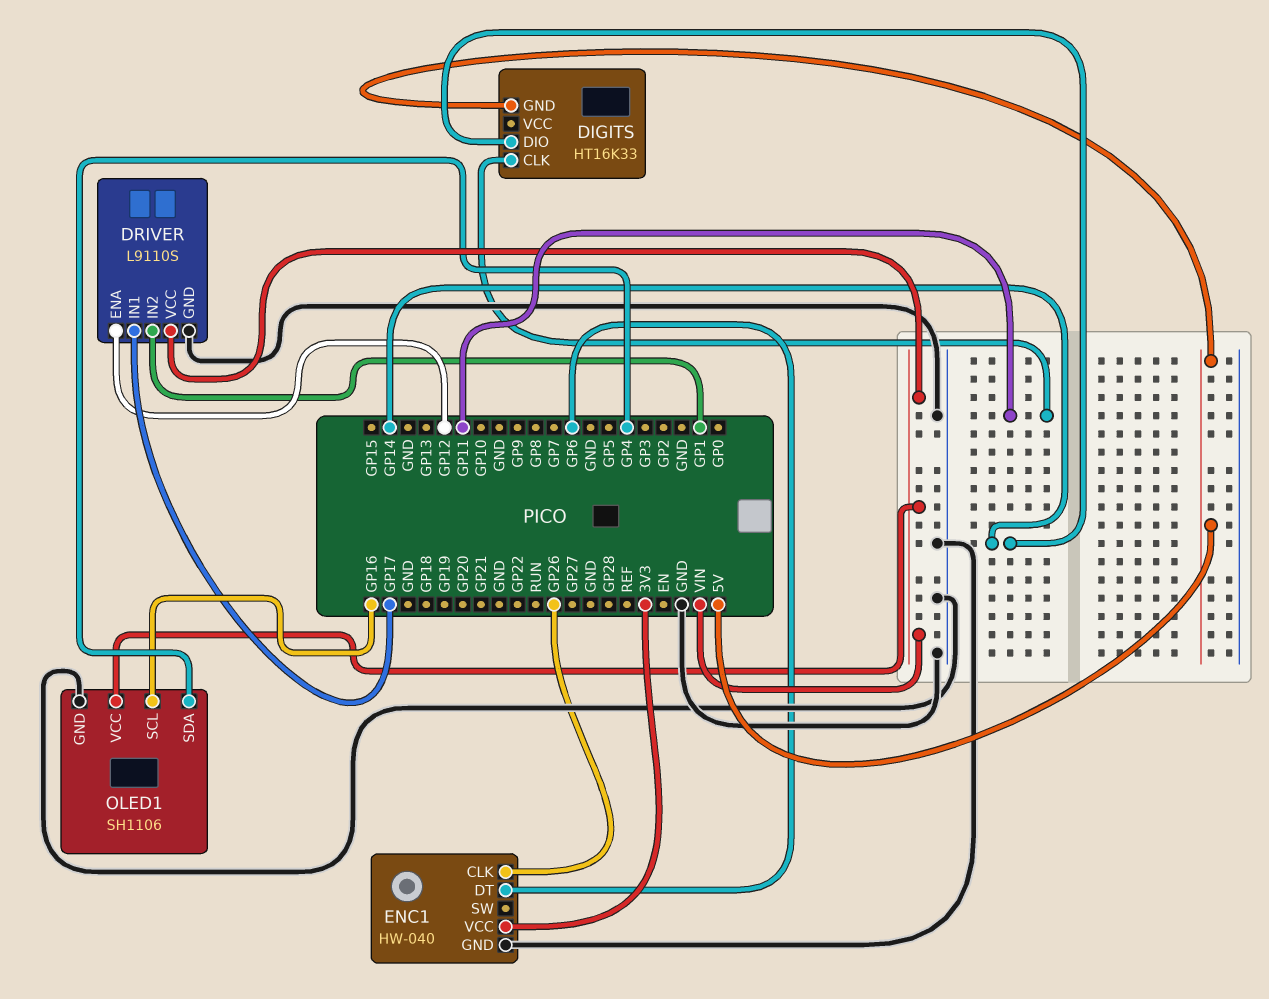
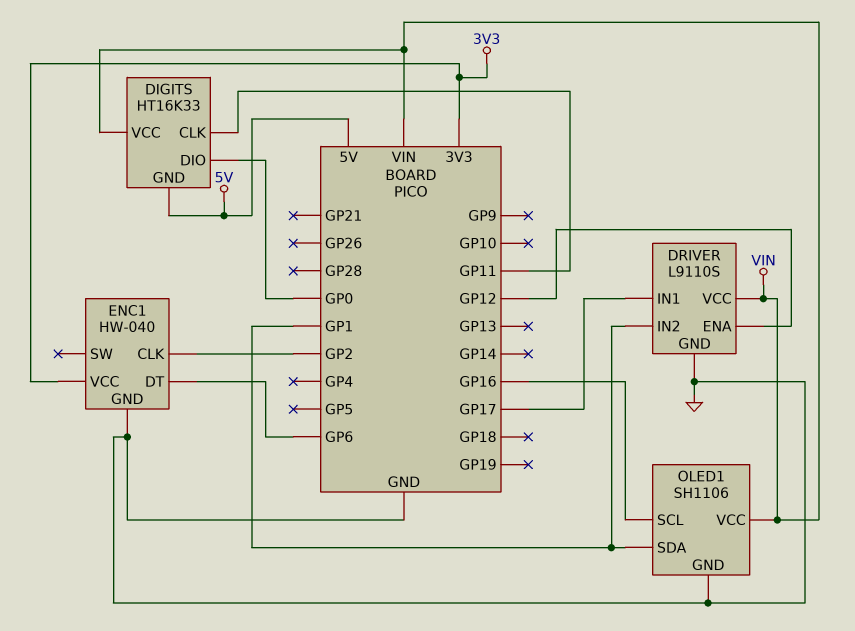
DIGITS pin DIO: GP14 -> GP0
DIGITS pin VCC: none -> VIN
ENC1 pin CLK: GP26 -> GP2
OLED1 pin SDA: GP4 -> GP1

